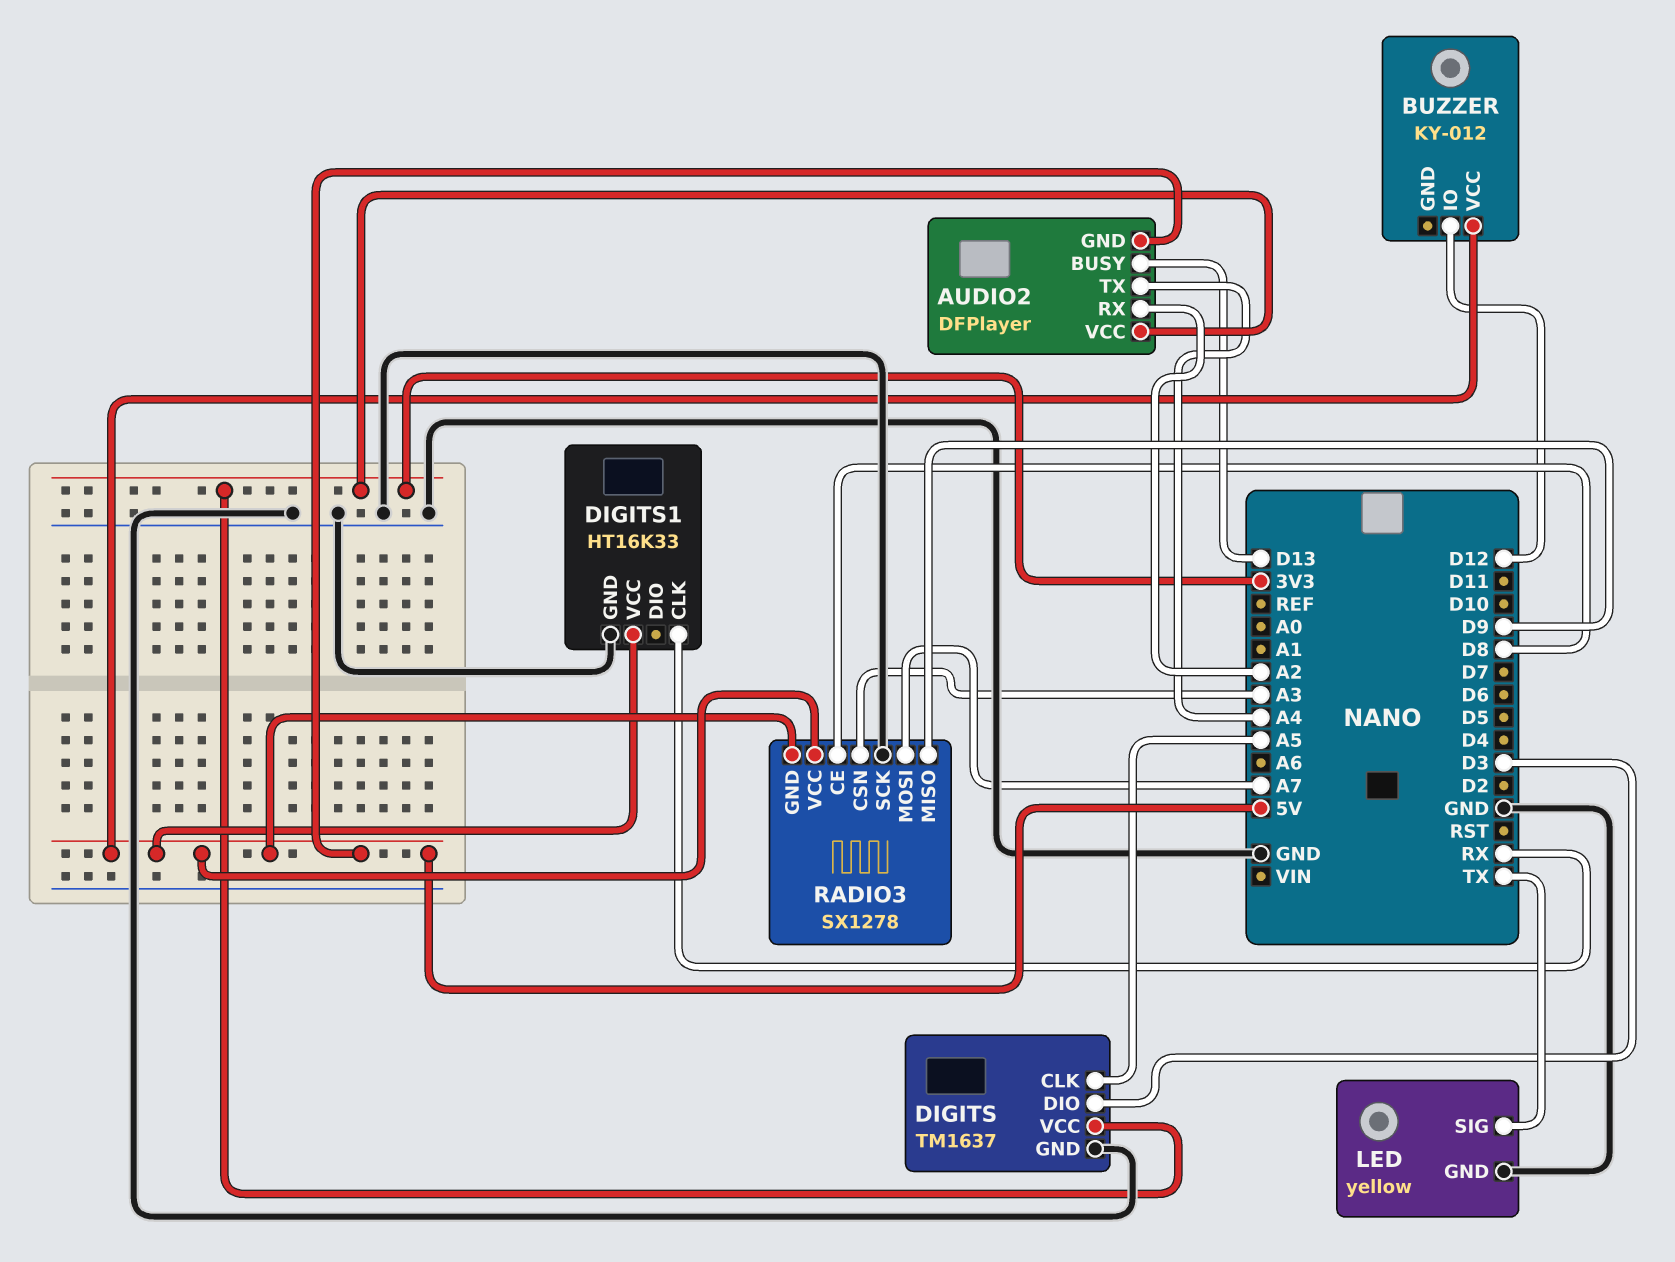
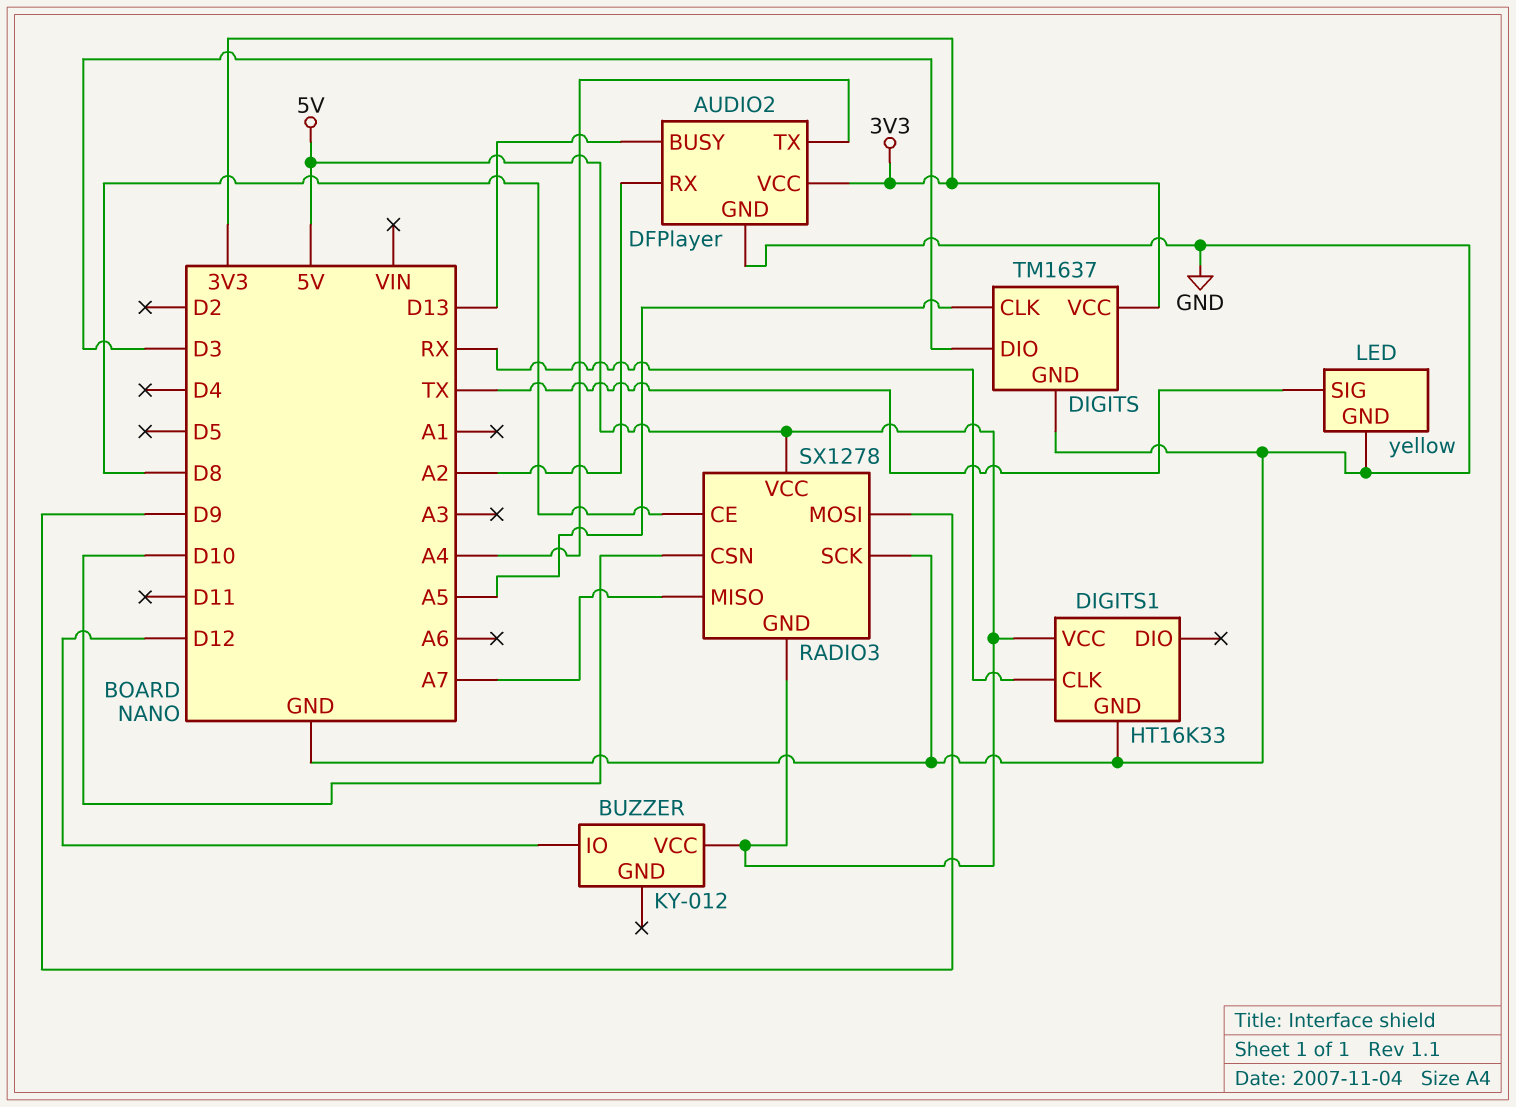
AUDIO2 pin GND: 5V -> GND
RADIO3 pin CSN: A3 -> D10
RADIO3 pin MISO: D9 -> A7
RADIO3 pin MOSI: A7 -> D9

